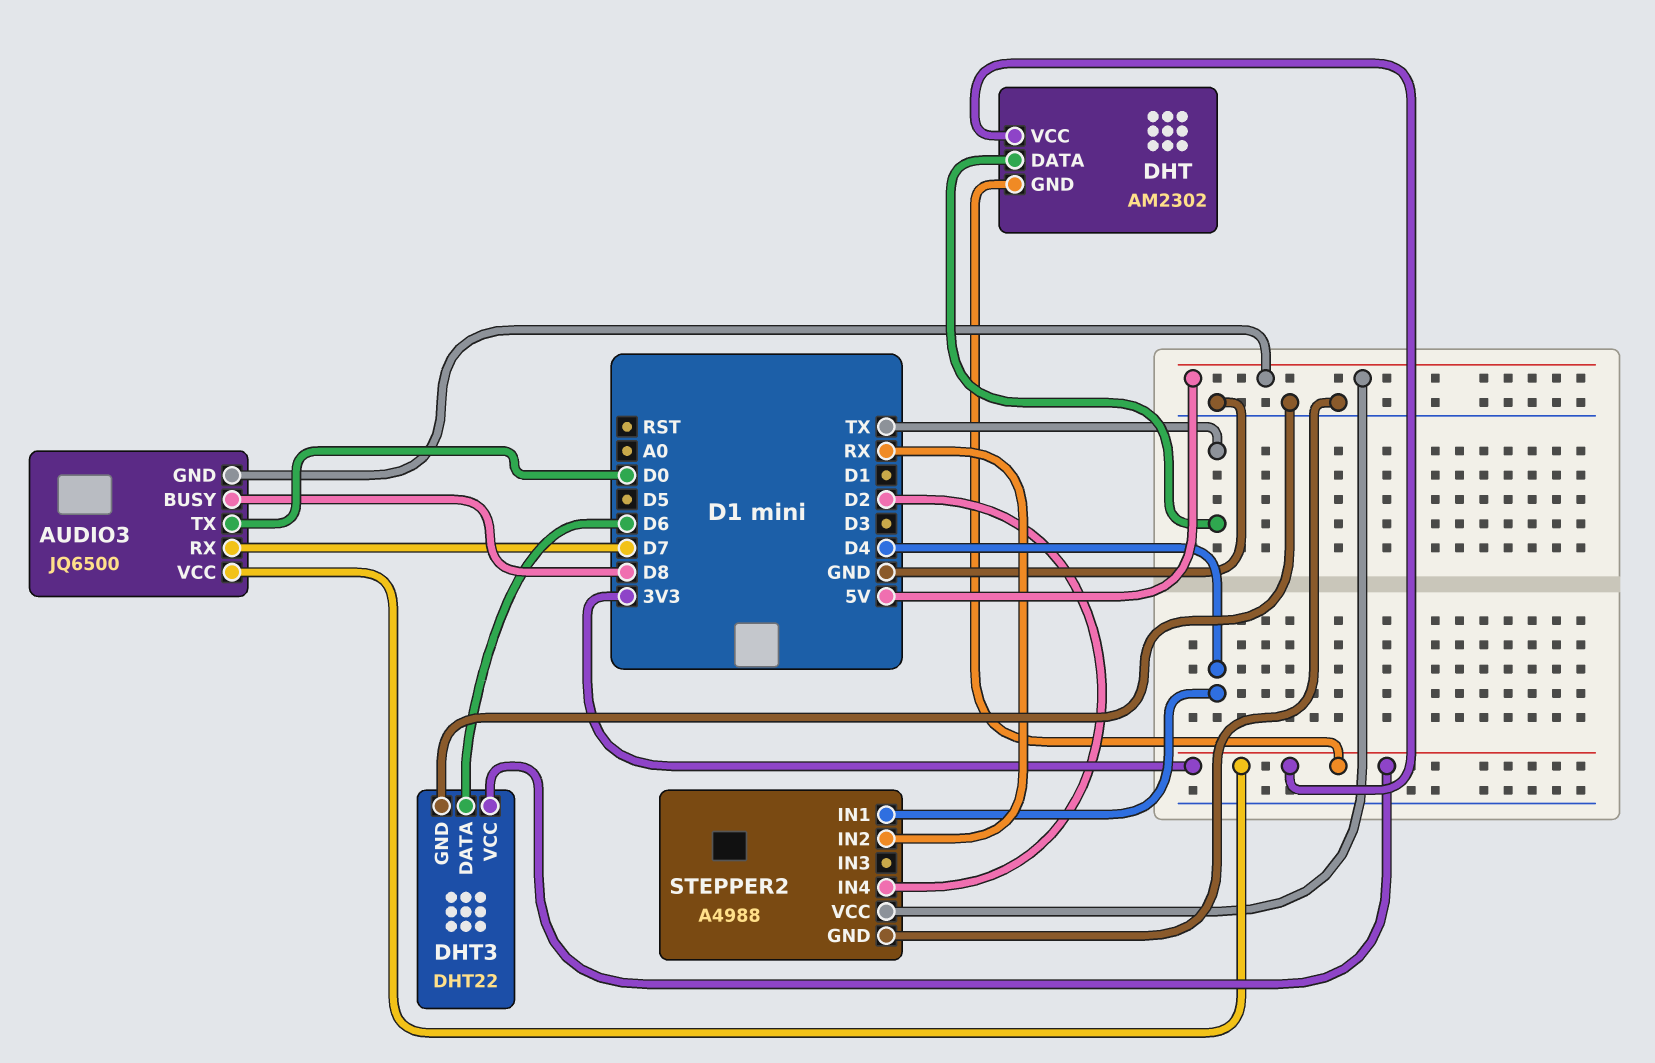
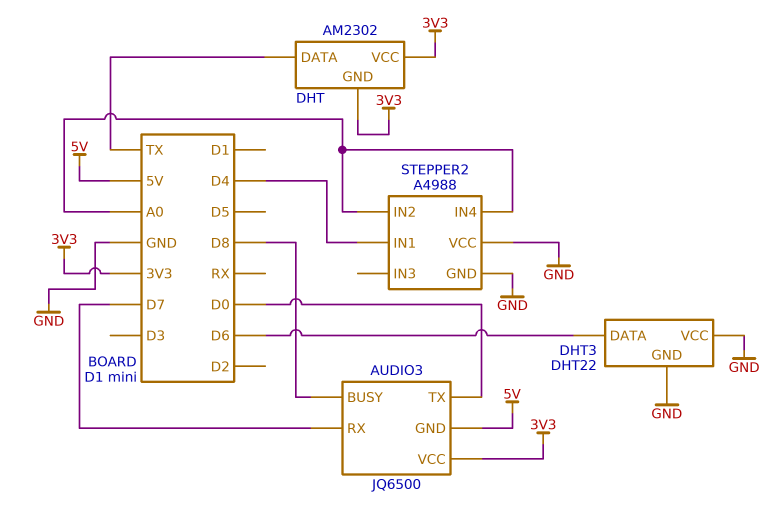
DHT3 pin VCC: 3V3 -> GND
STEPPER2 pin IN2: RX -> A0
STEPPER2 pin IN4: D2 -> A0
STEPPER2 pin VCC: 5V -> GND

